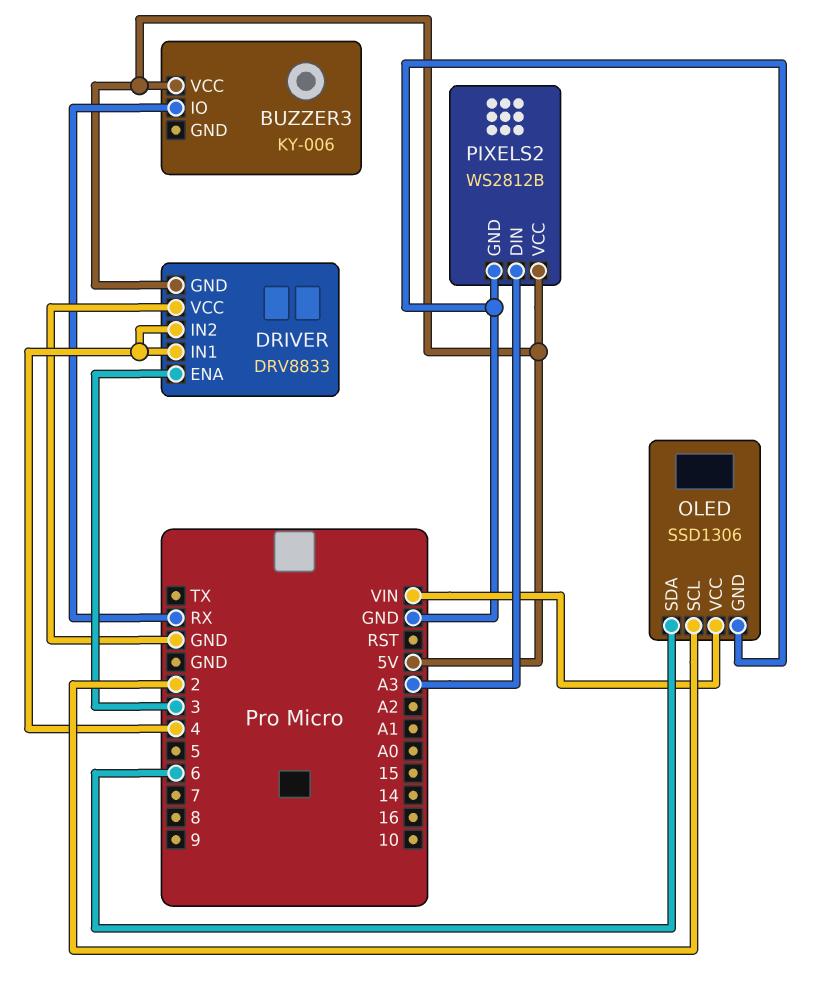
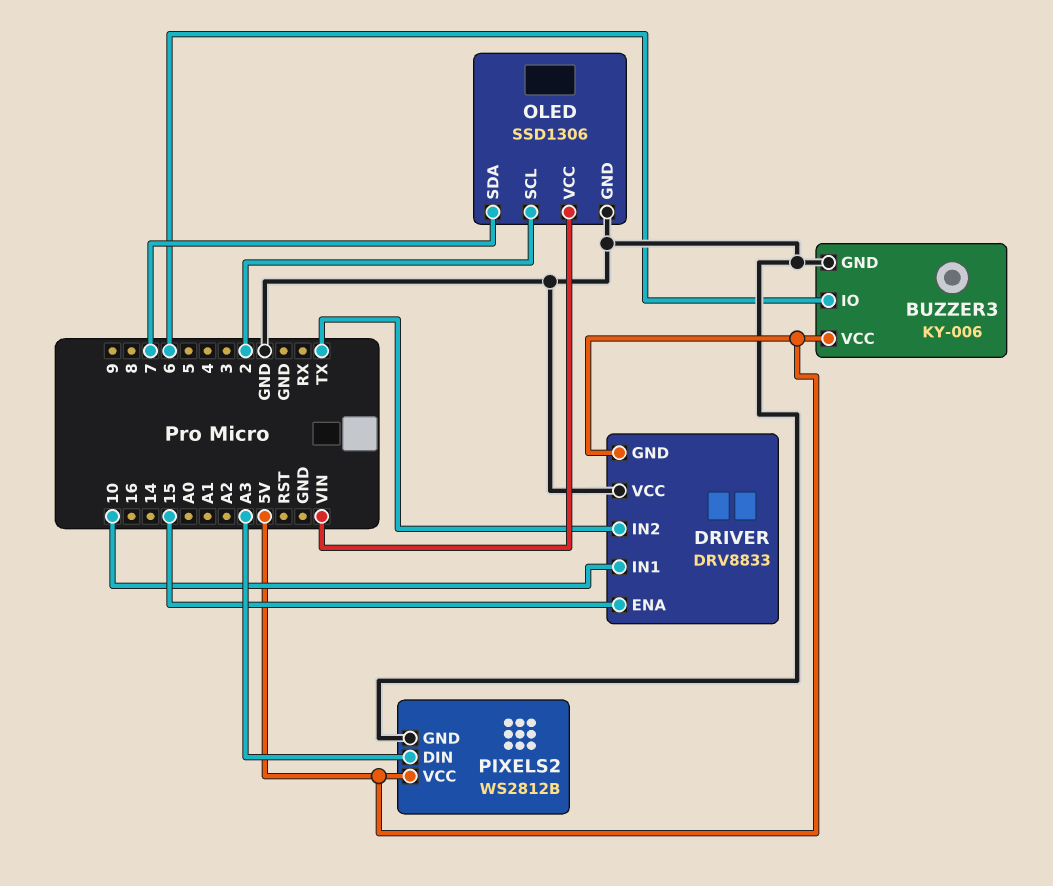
BUZZER3 pin GND: none -> GND
BUZZER3 pin IO: RX -> 6
DRIVER pin ENA: 3 -> 15
DRIVER pin IN1: 4 -> 10
DRIVER pin IN2: 4 -> TX
OLED pin SDA: 6 -> 7

